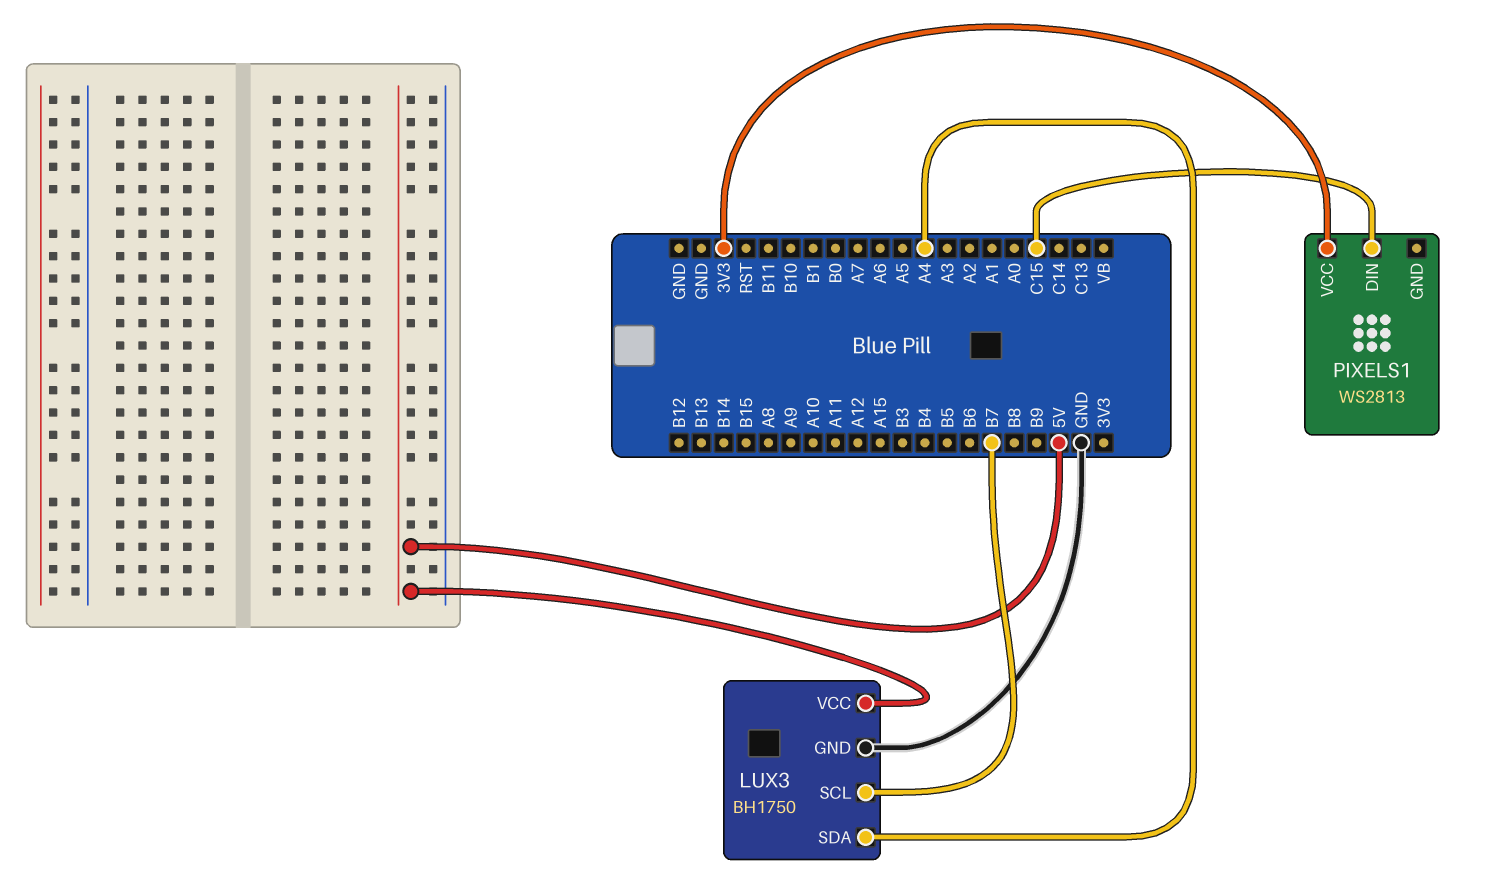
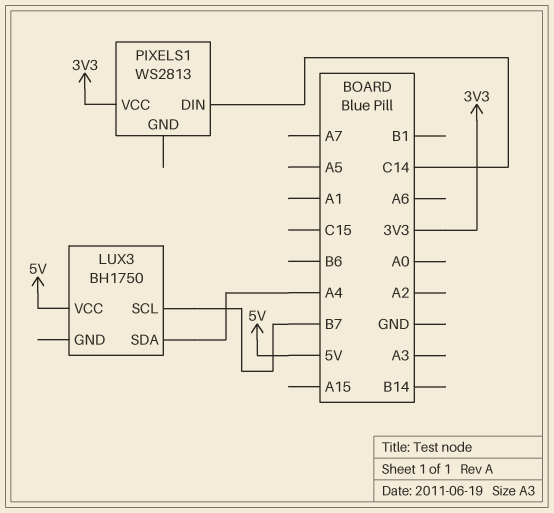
LUX3 pin GND: GND -> none
PIXELS1 pin DIN: C15 -> C14

